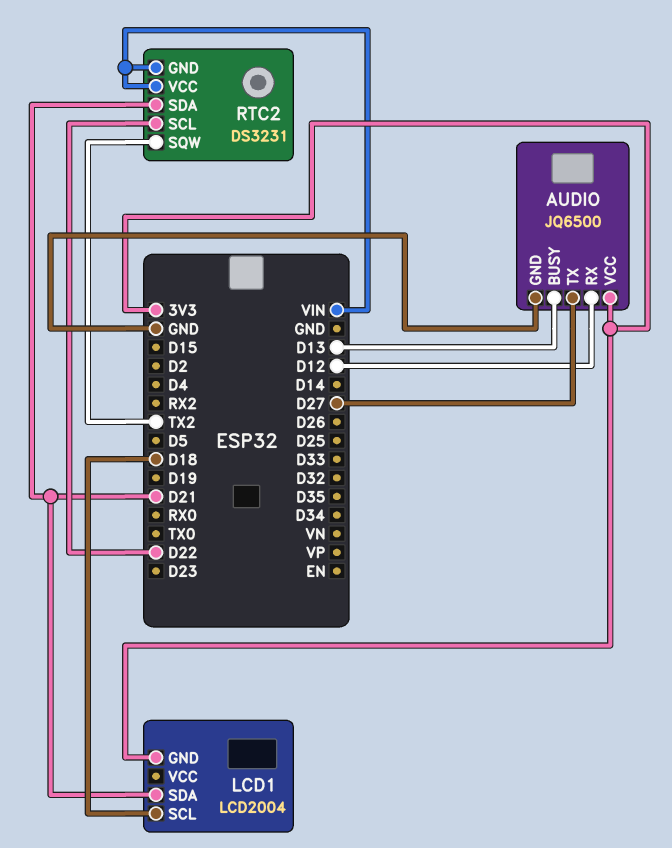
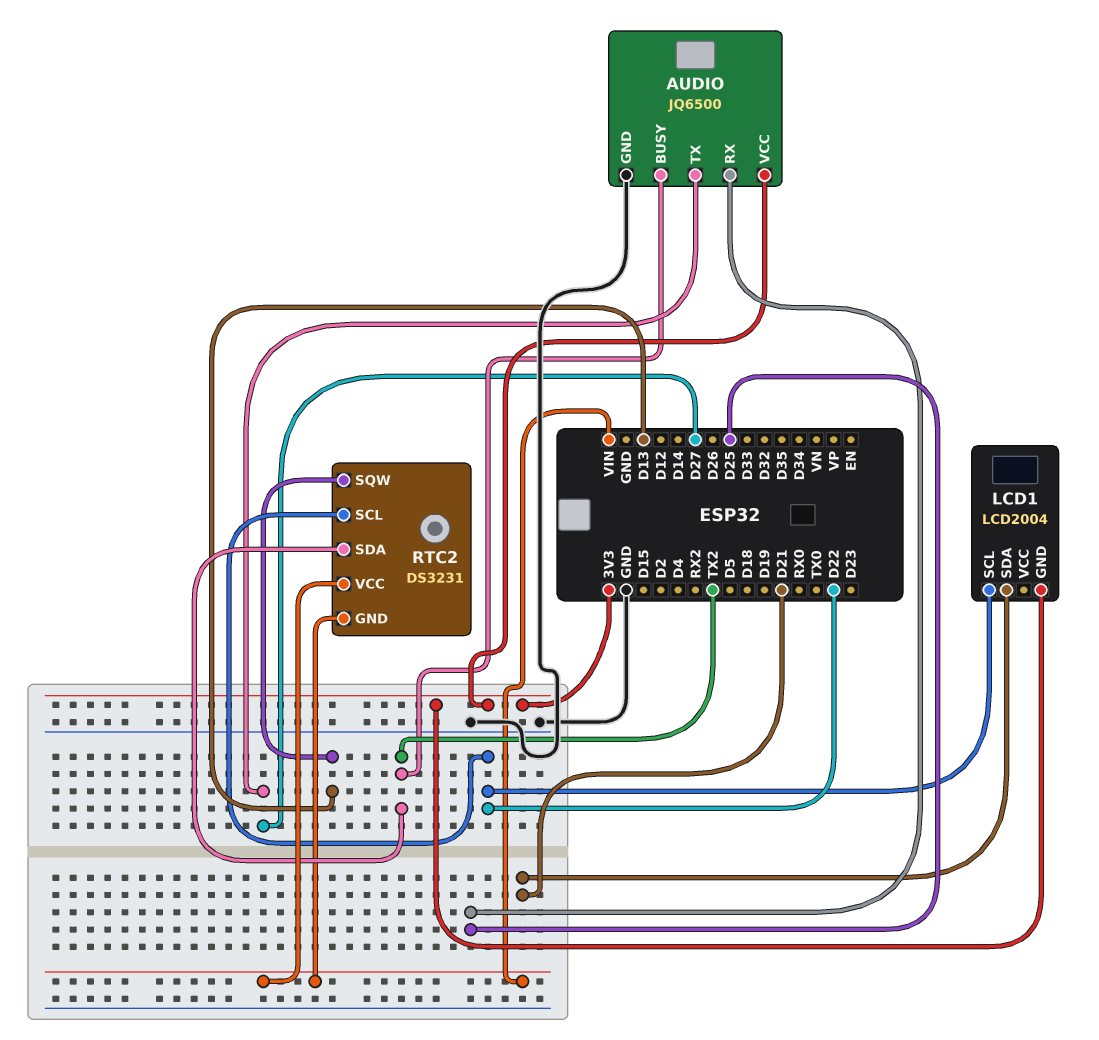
AUDIO pin BUSY: D13 -> TX2
AUDIO pin RX: D12 -> D25
LCD1 pin SCL: D18 -> D22
RTC2 pin SDA: D21 -> TX2
RTC2 pin SQW: TX2 -> D13

